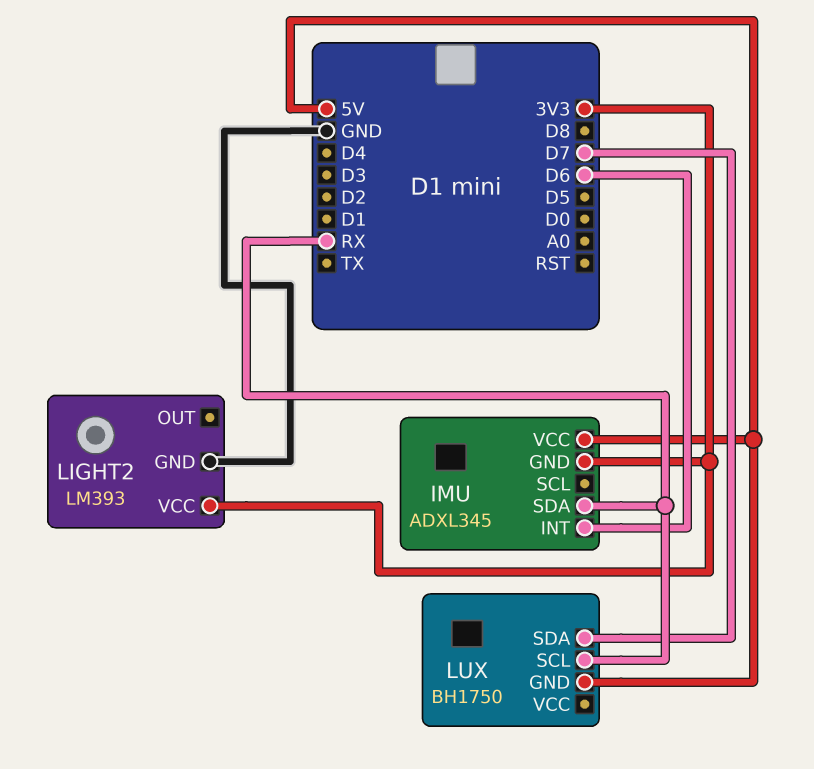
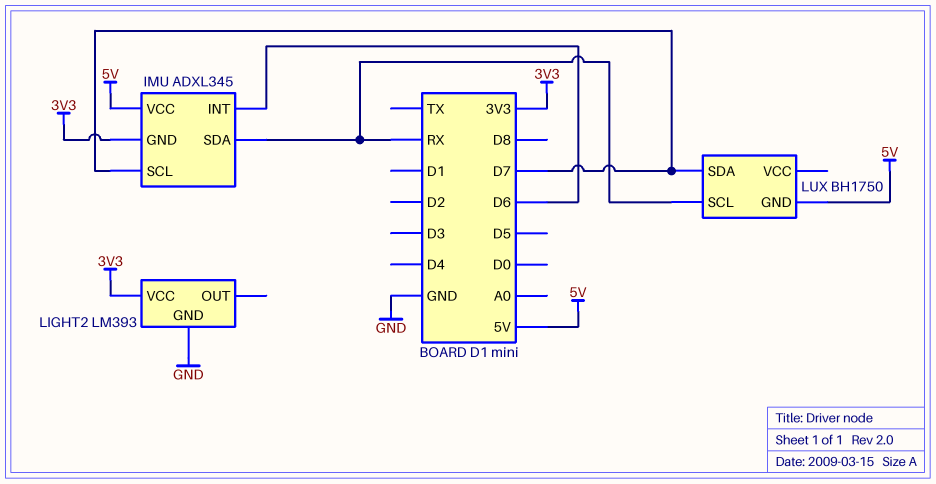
IMU pin SCL: none -> D7

